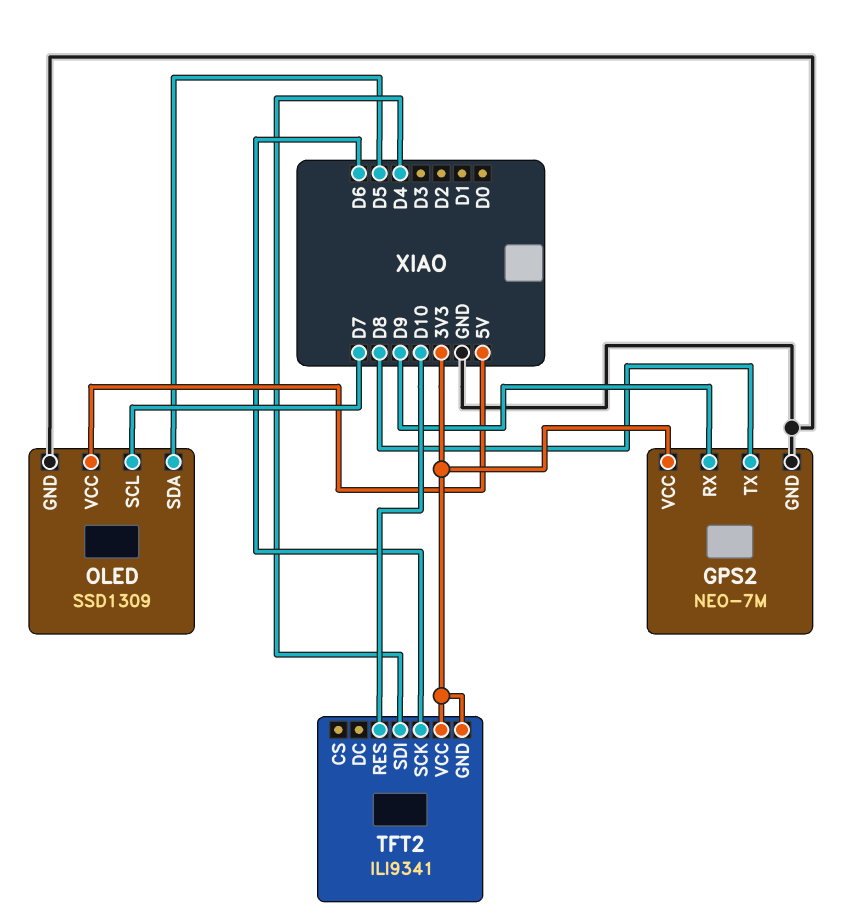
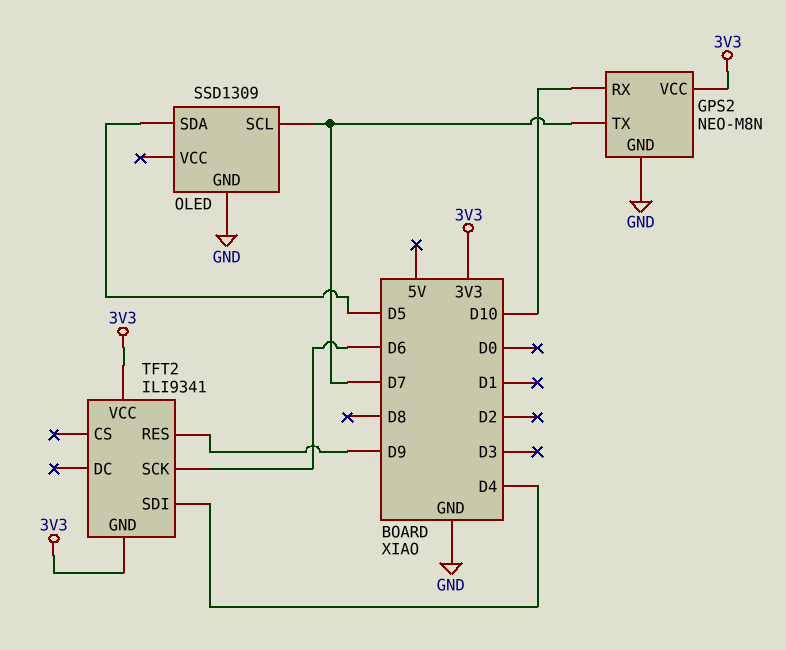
GPS2: NEO-7M -> NEO-M8N
GPS2 pin RX: D9 -> D10
GPS2 pin TX: D8 -> D7
OLED pin VCC: 5V -> none
TFT2 pin RES: D10 -> D9

